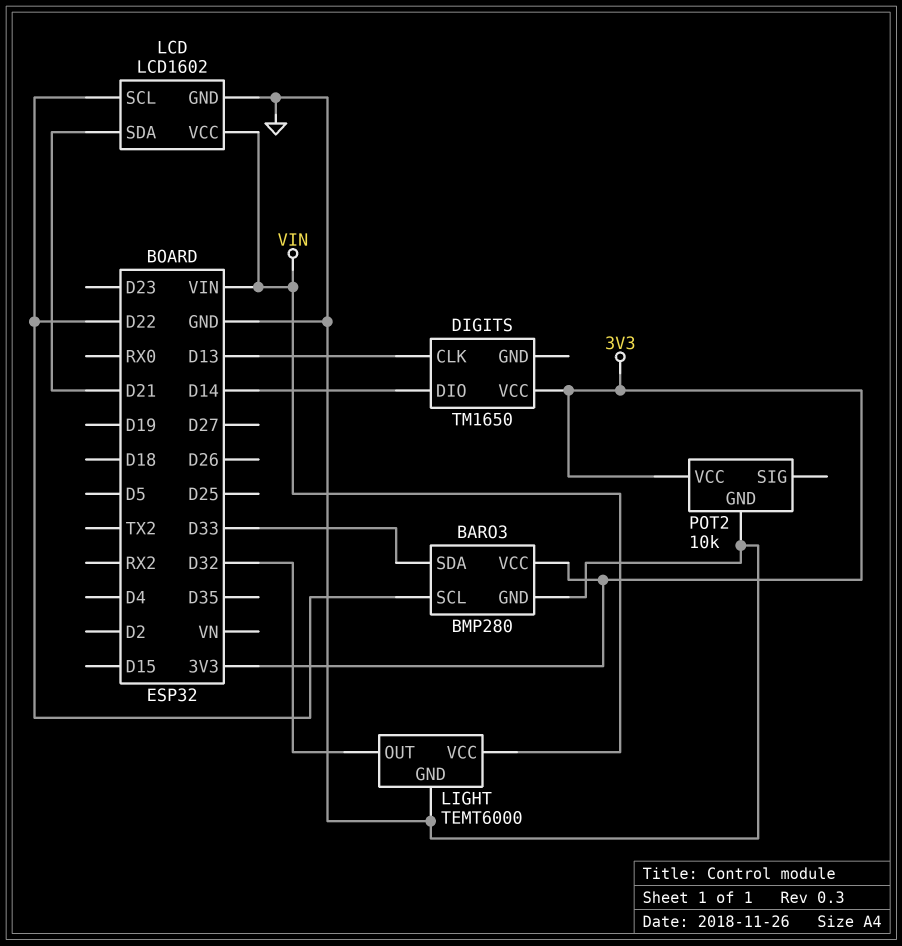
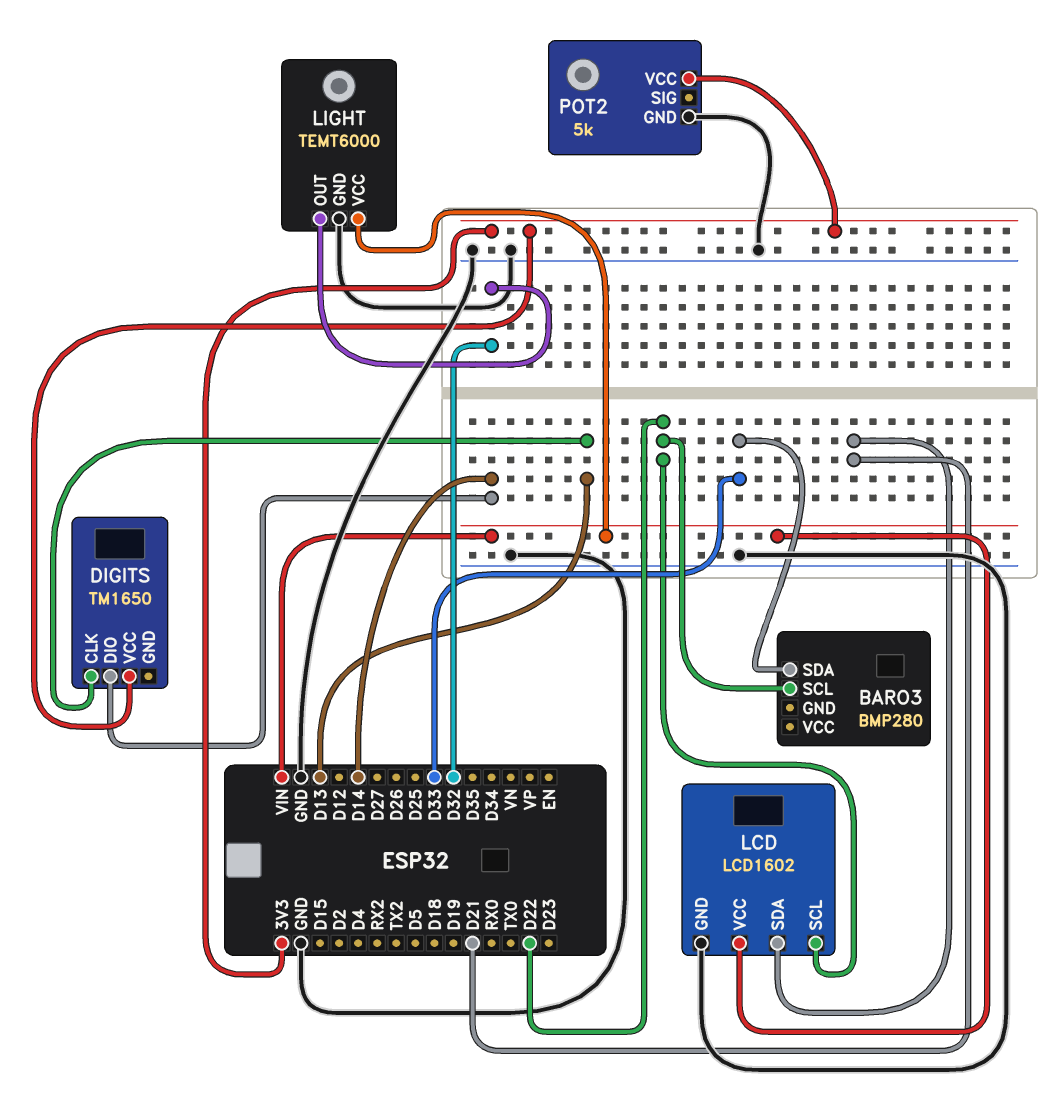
BARO3 pin GND: GND -> none
BARO3 pin VCC: 3V3 -> none
POT2: 10k -> 5k

